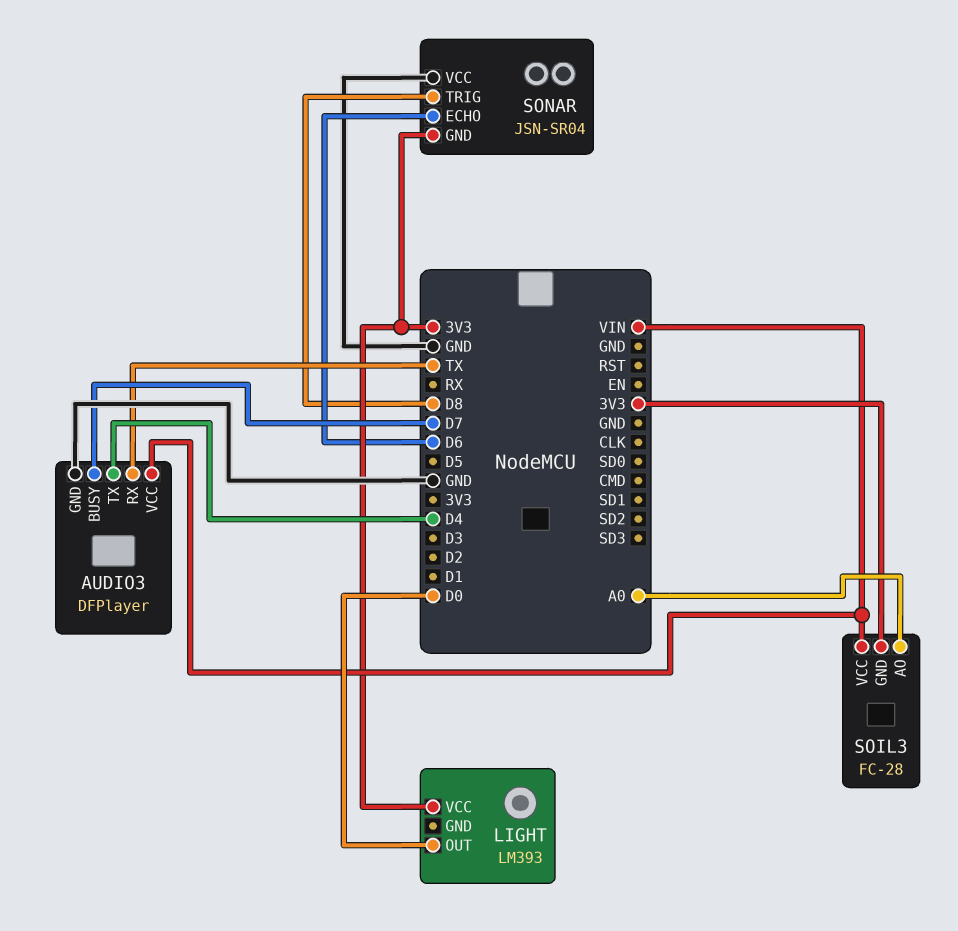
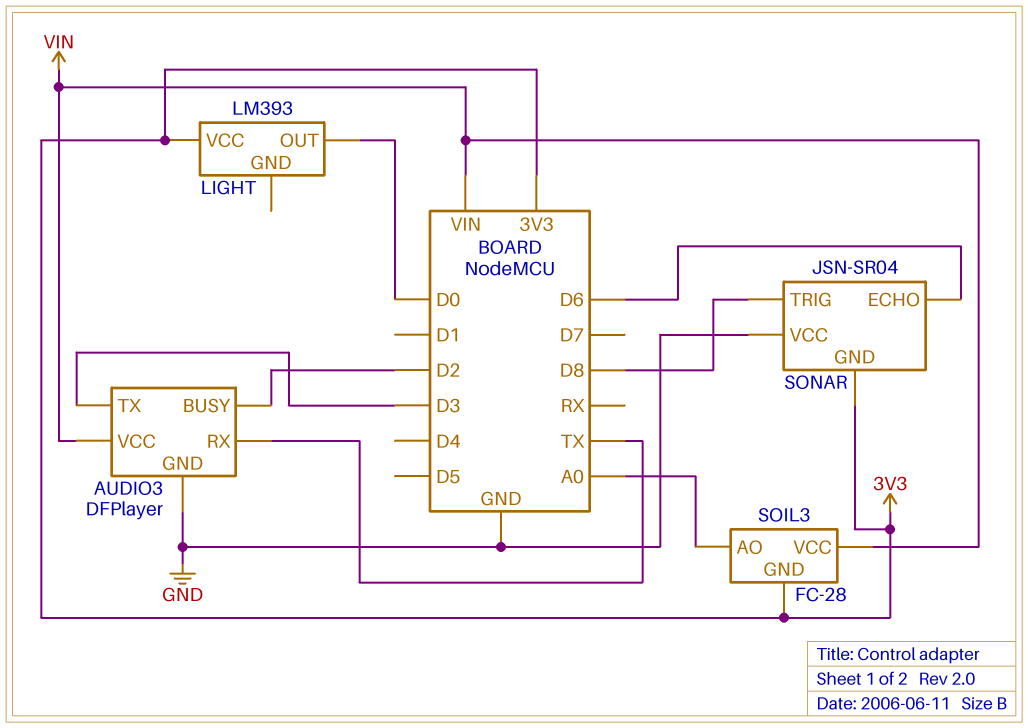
AUDIO3 pin BUSY: D7 -> D2
AUDIO3 pin TX: D4 -> D3

